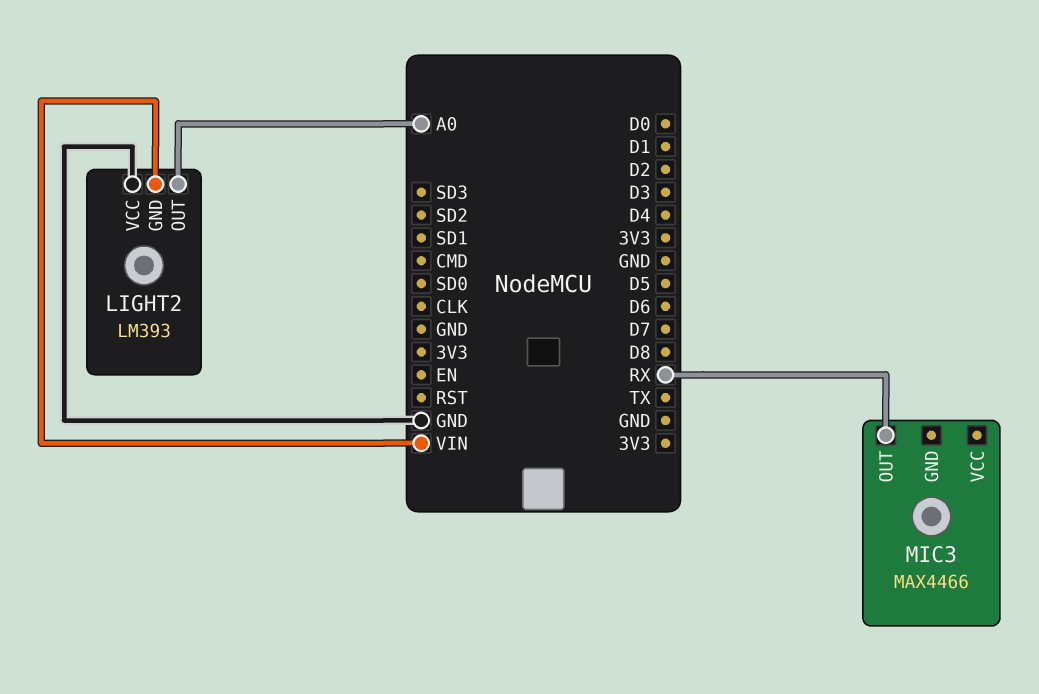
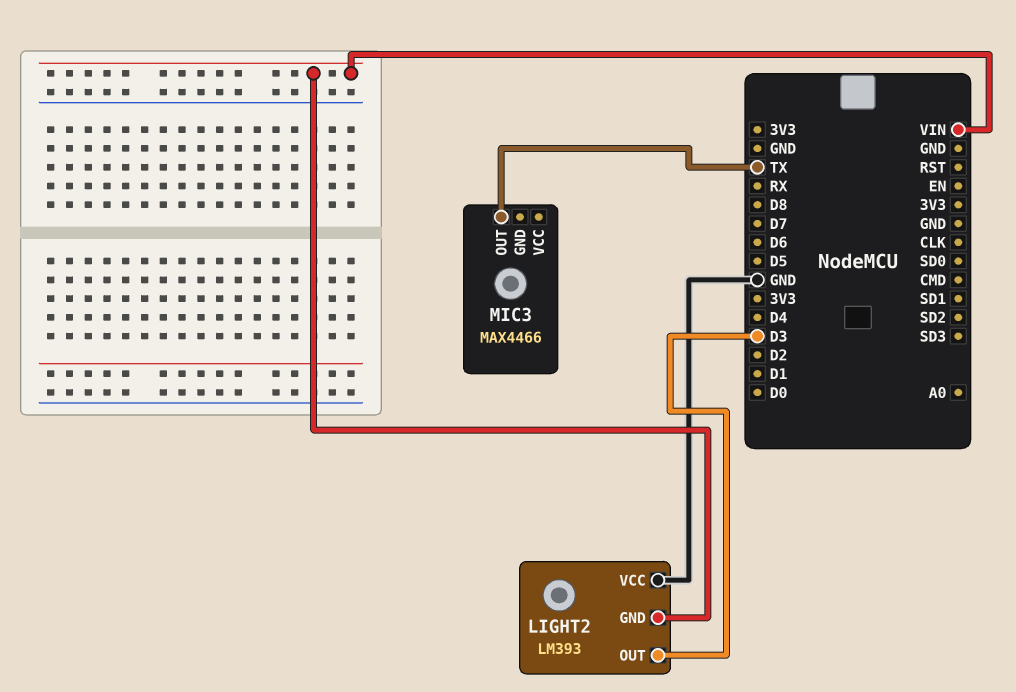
LIGHT2 pin OUT: A0 -> D3
MIC3 pin OUT: RX -> TX

